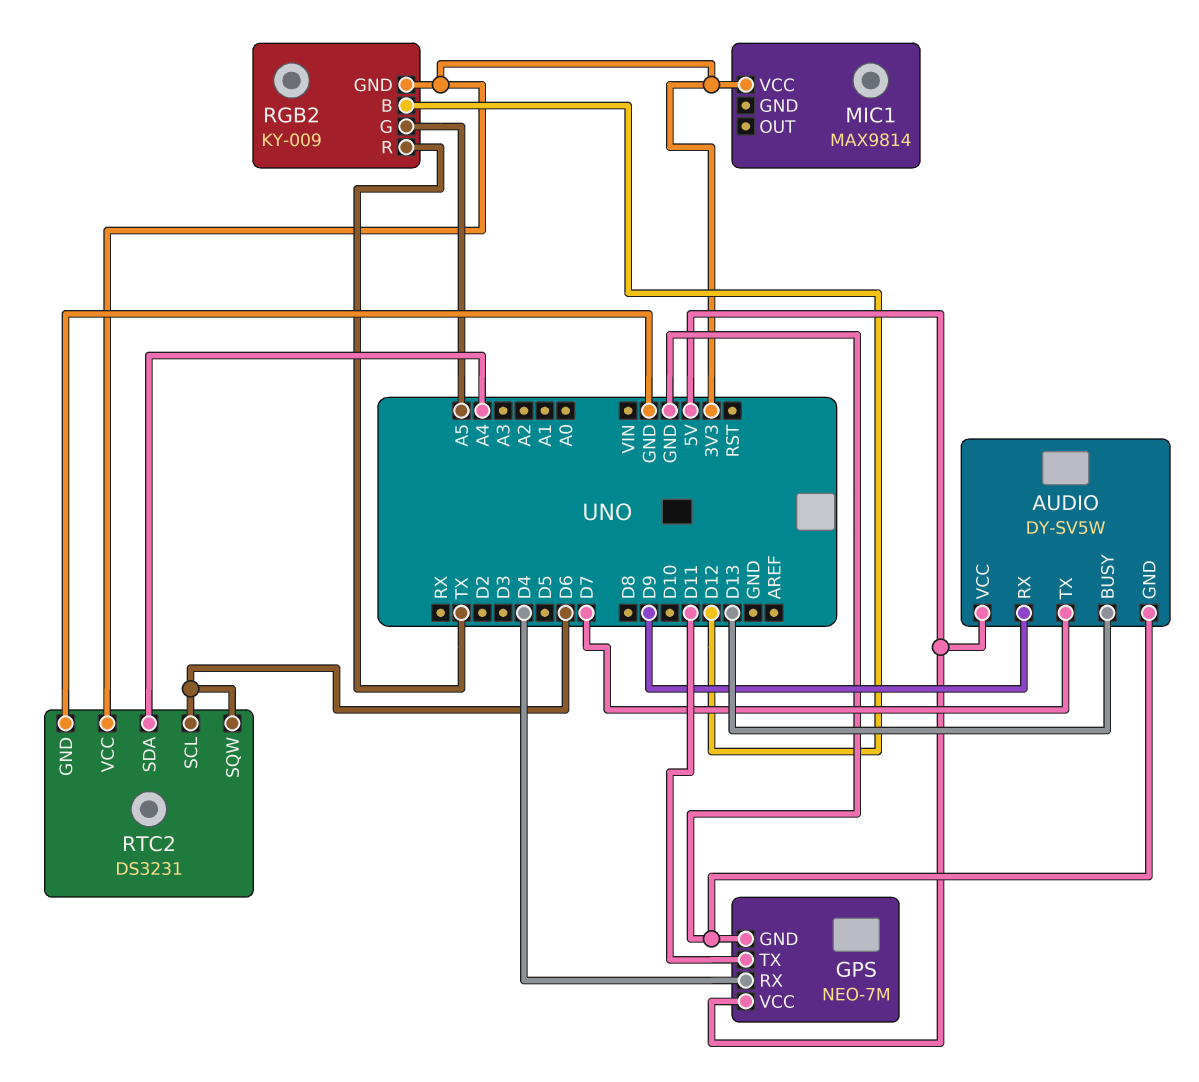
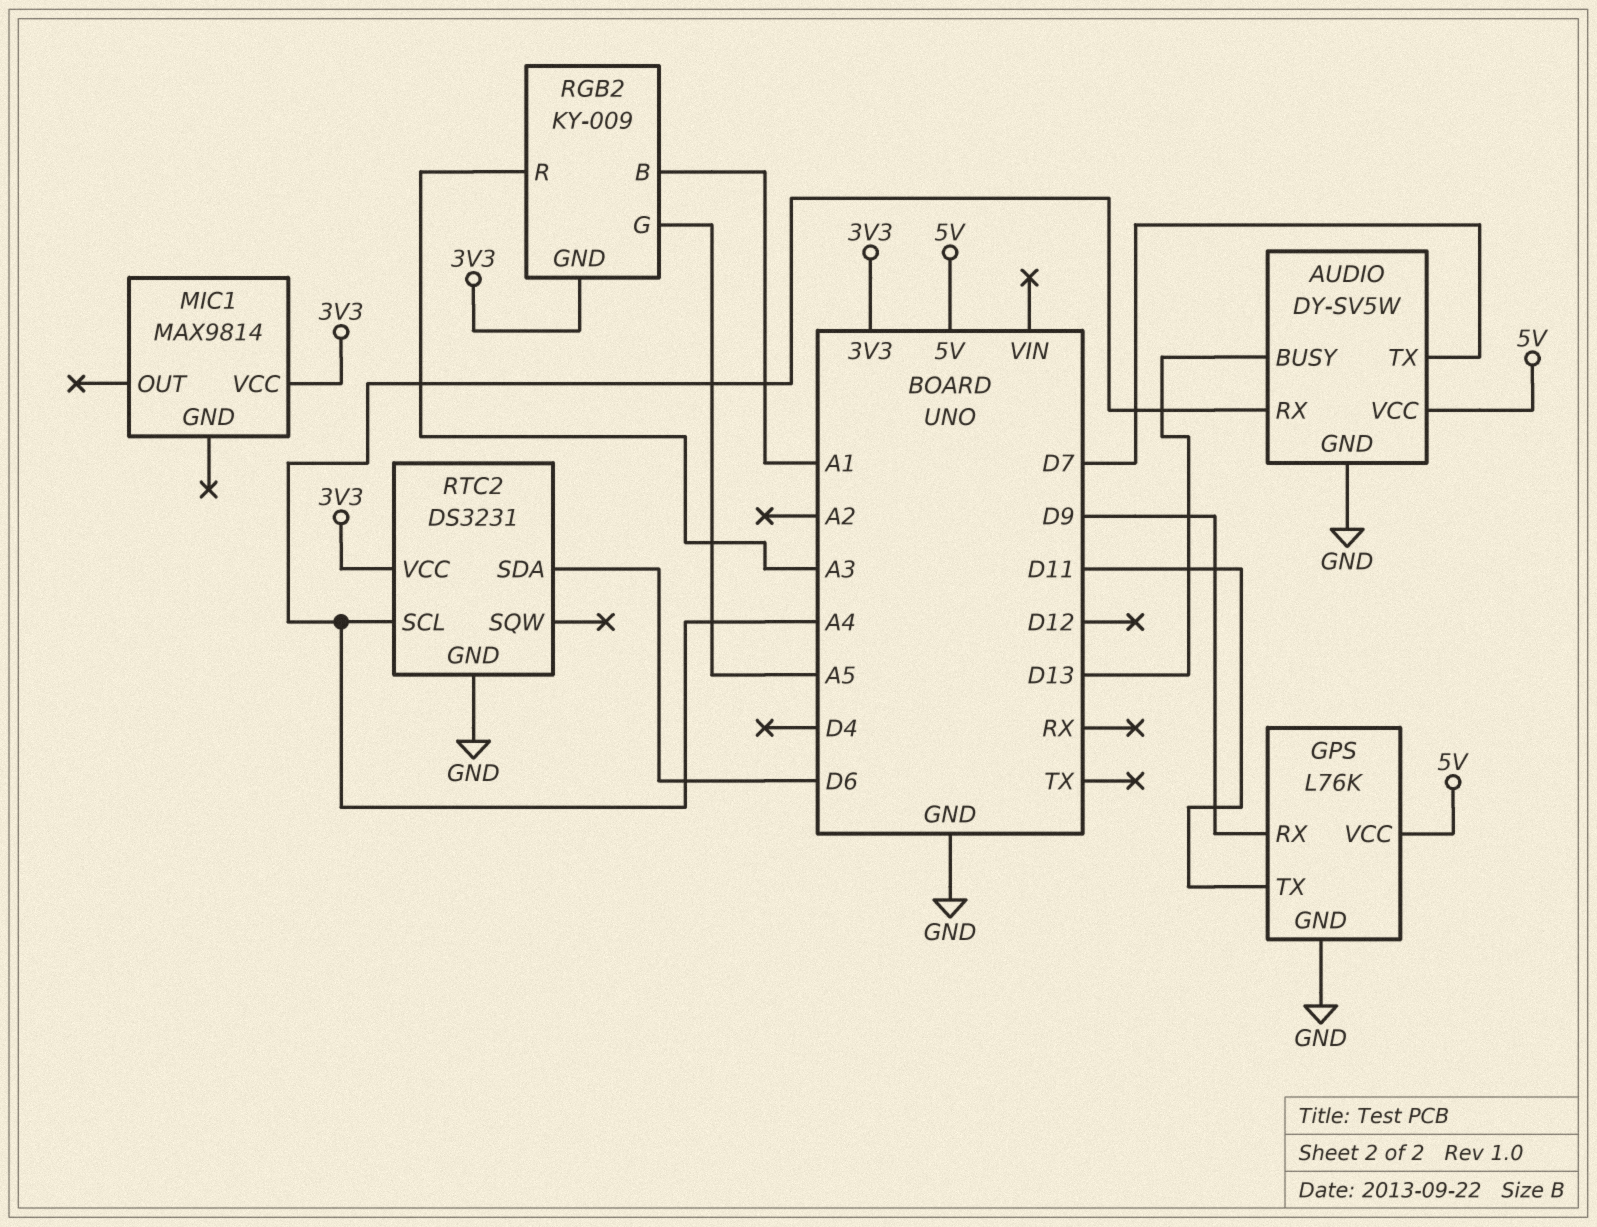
AUDIO pin RX: D9 -> A4
GPS: NEO-7M -> L76K
GPS pin RX: D4 -> D9
RGB2 pin B: D12 -> A1
RGB2 pin R: TX -> A3
RTC2 pin SCL: D6 -> A4
RTC2 pin SDA: A4 -> D6
RTC2 pin SQW: D6 -> none

